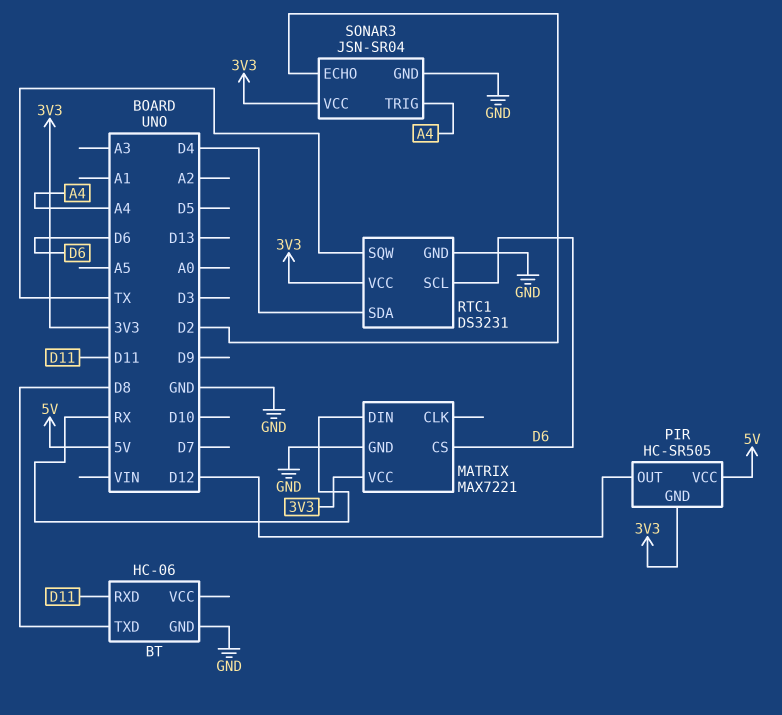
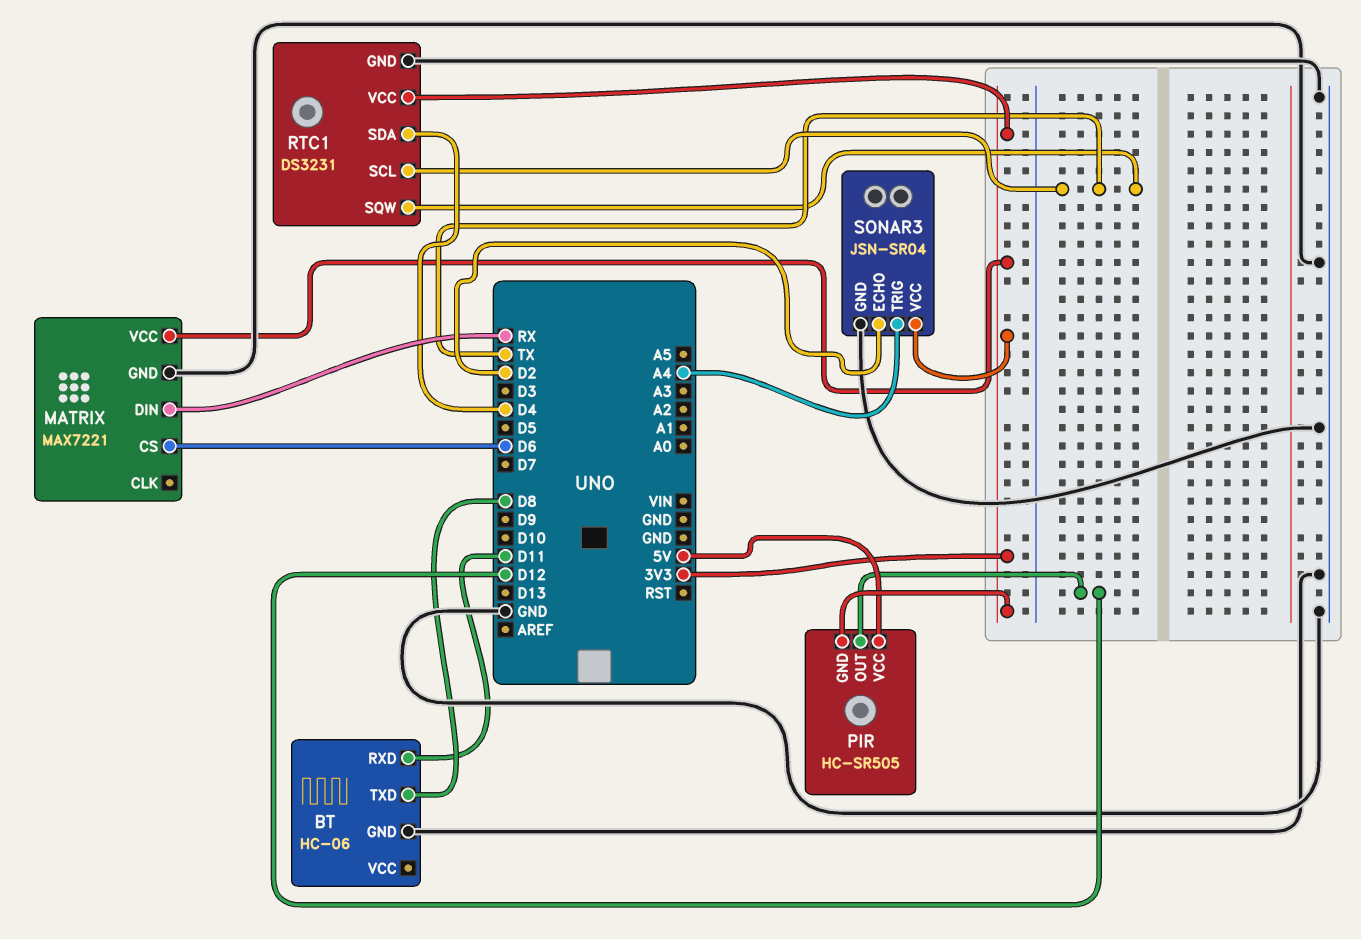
RTC1 pin SCL: D6 -> TX

